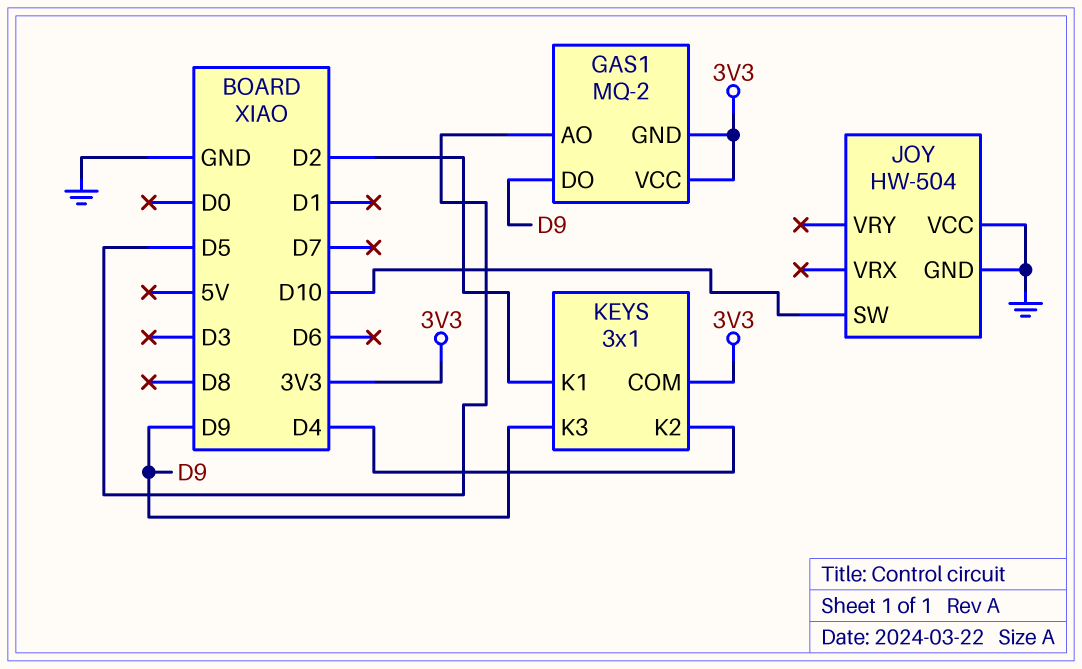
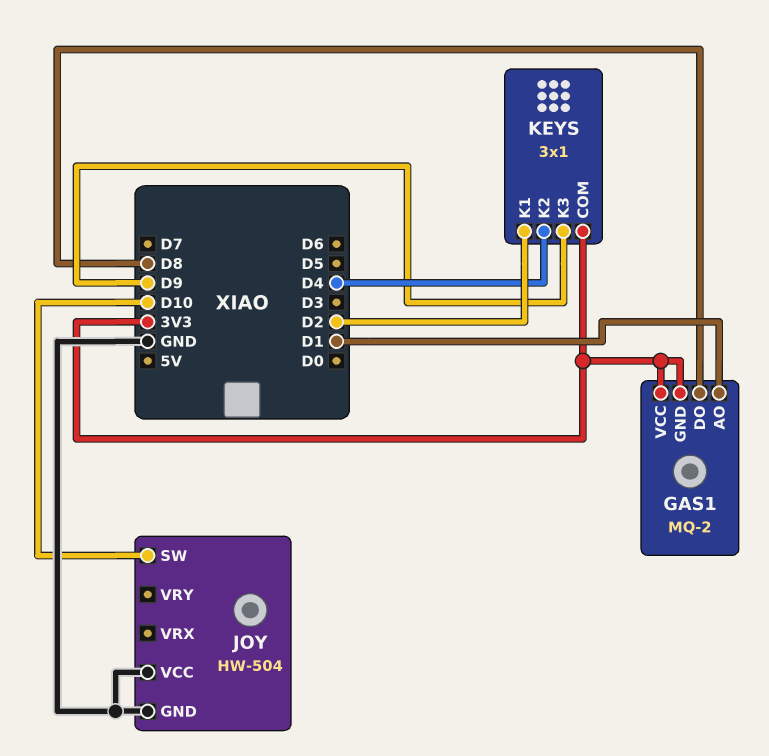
GAS1 pin AO: D5 -> D1
GAS1 pin DO: D9 -> D8

